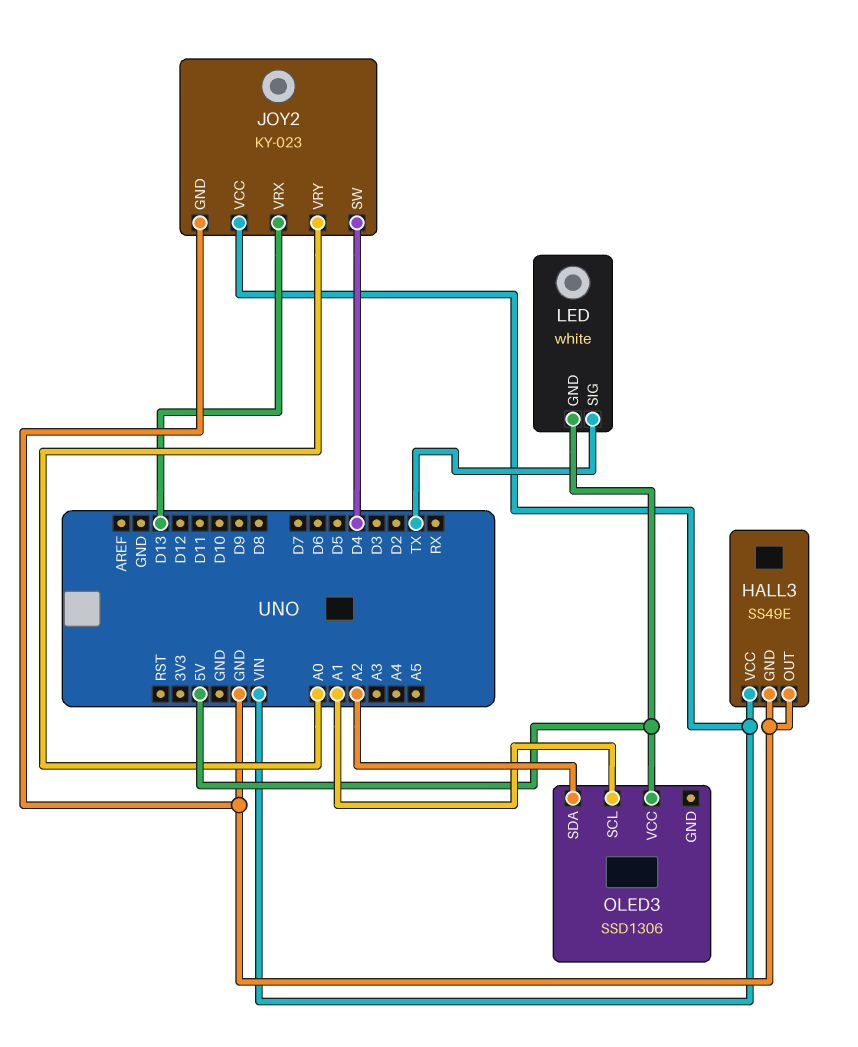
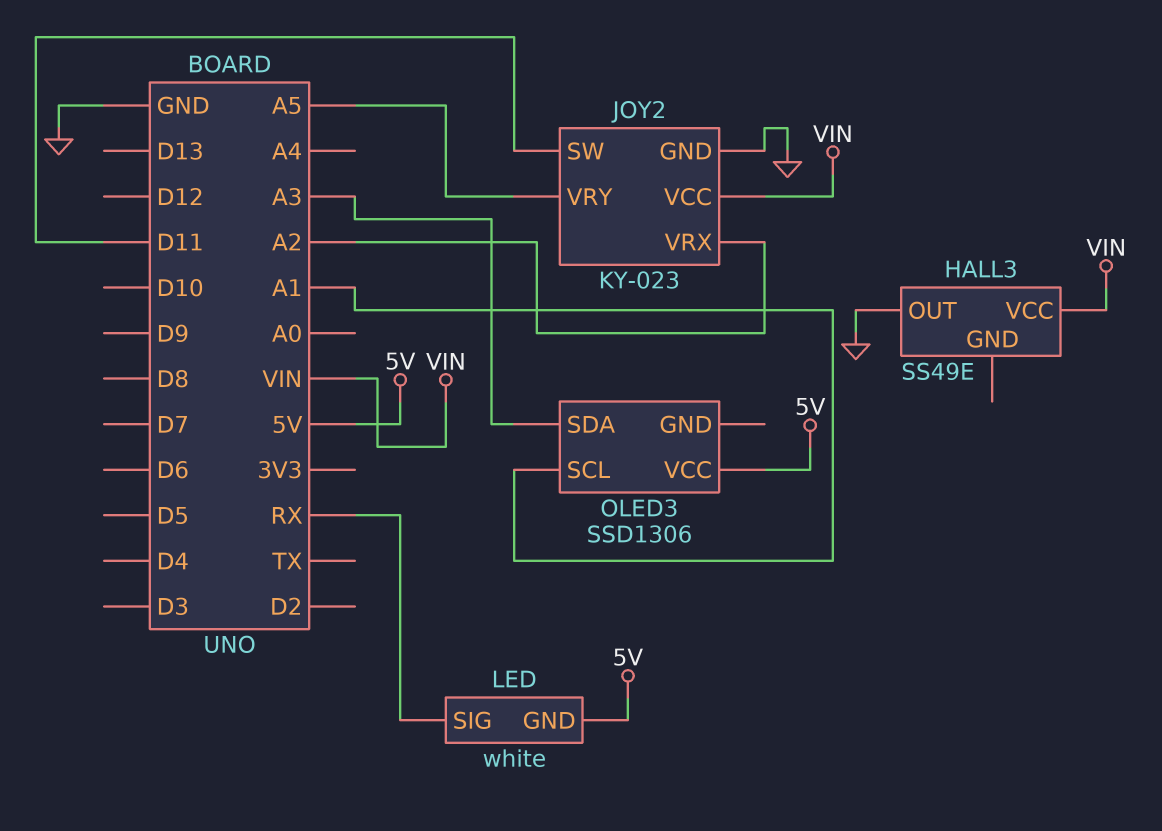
HALL3 pin GND: GND -> none
JOY2 pin SW: D4 -> D11
JOY2 pin VRX: D13 -> A2
JOY2 pin VRY: A0 -> A5
LED pin SIG: TX -> RX
OLED3 pin SDA: A2 -> A3

